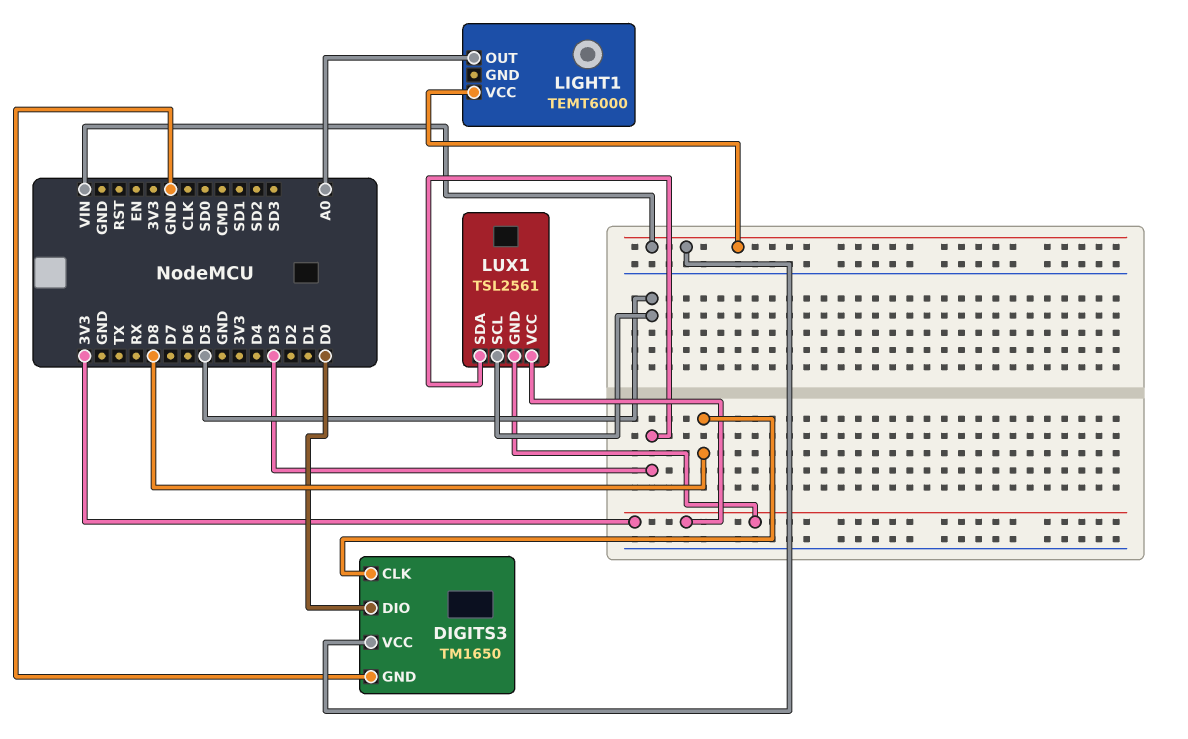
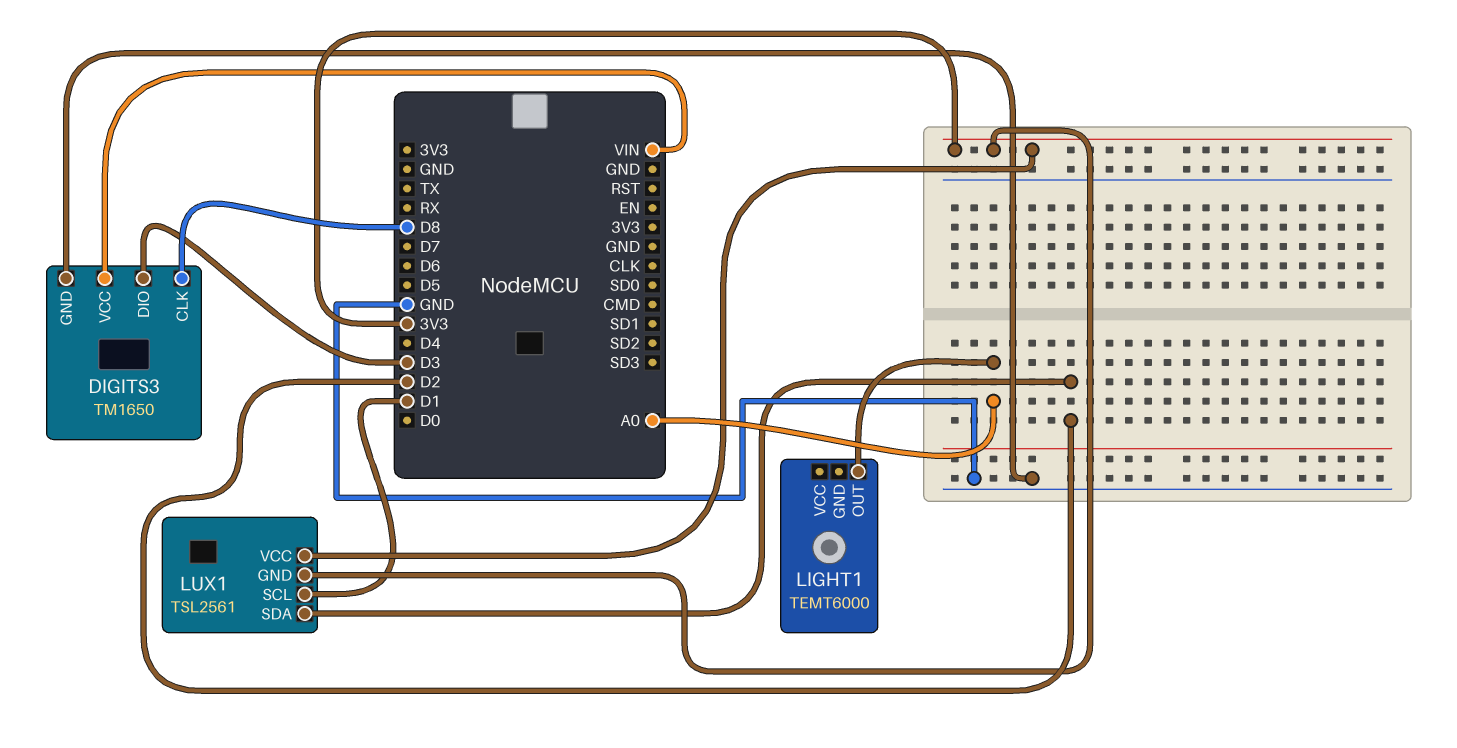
DIGITS3 pin DIO: D0 -> D3
LIGHT1 pin VCC: VIN -> none
LUX1 pin SCL: D5 -> D1
LUX1 pin SDA: D3 -> D2

